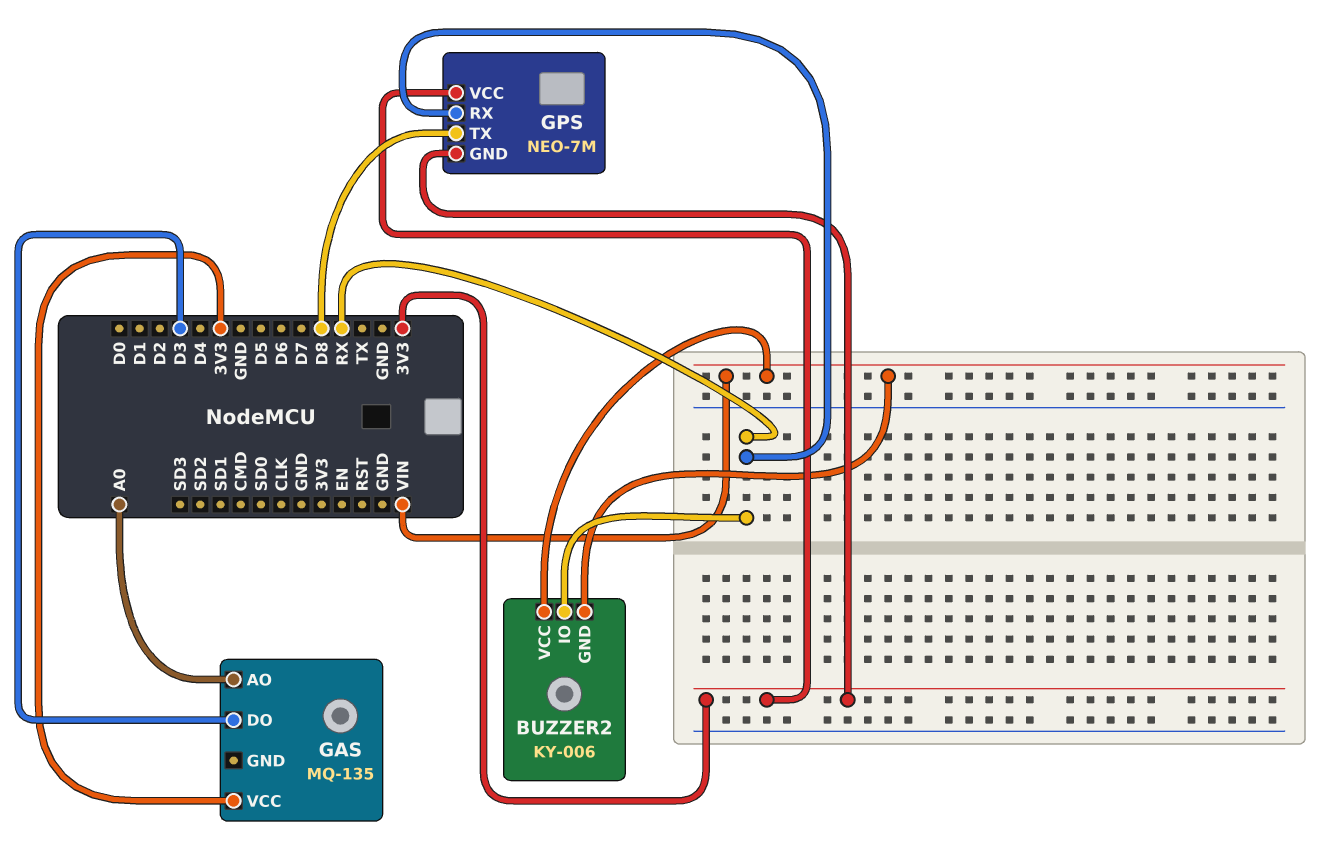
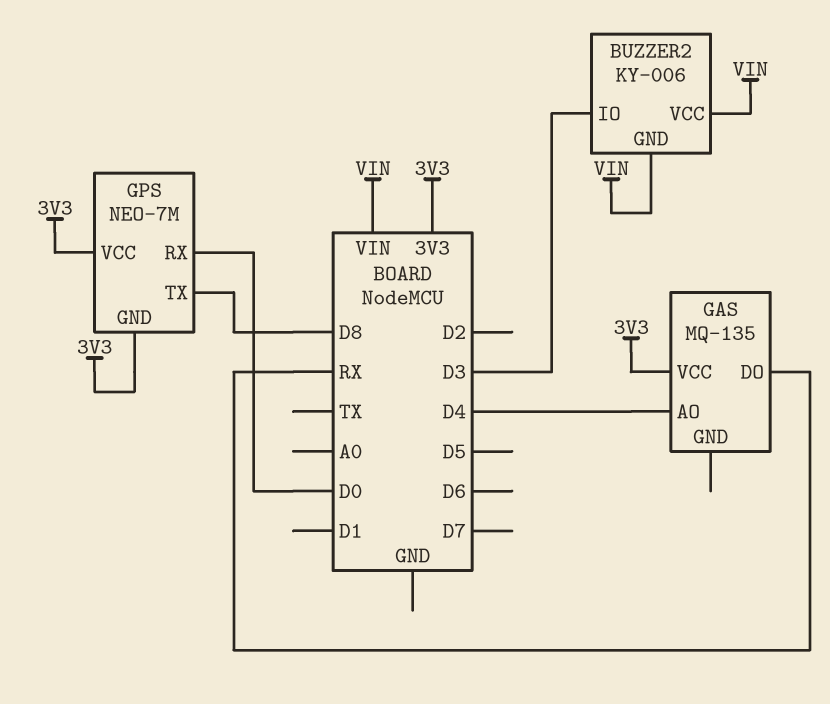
BUZZER2 pin IO: RX -> D3
GAS pin AO: A0 -> D4
GAS pin DO: D3 -> RX
GPS pin RX: RX -> D0

